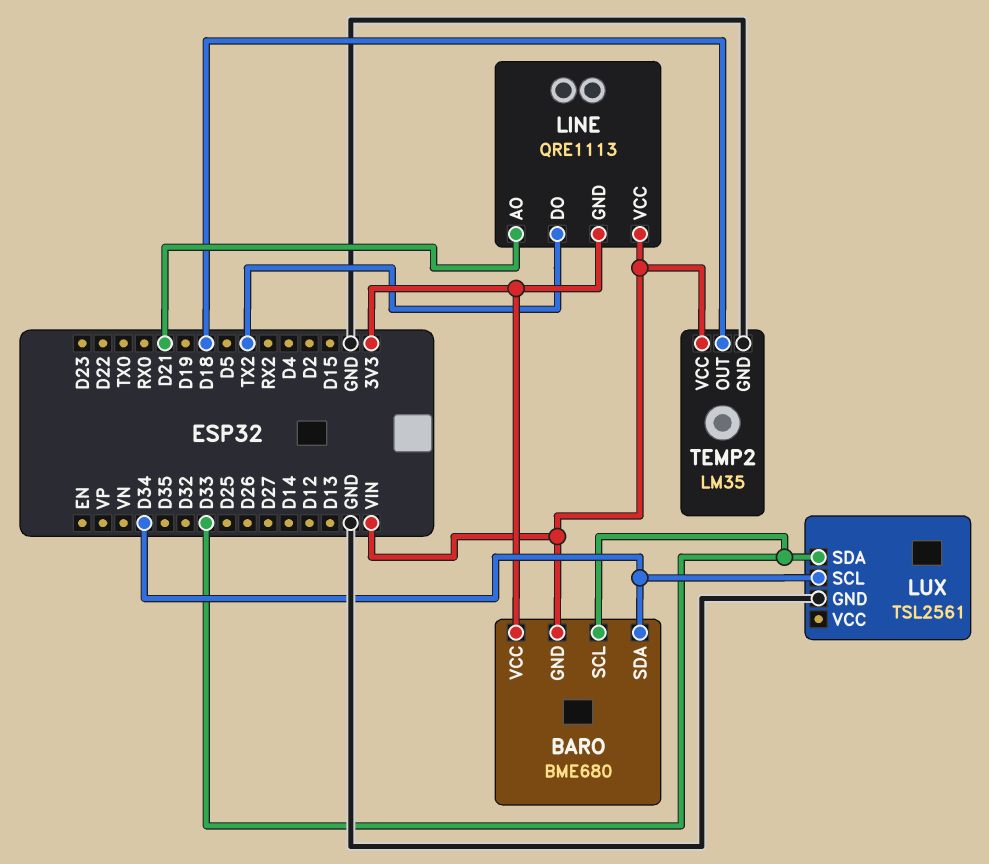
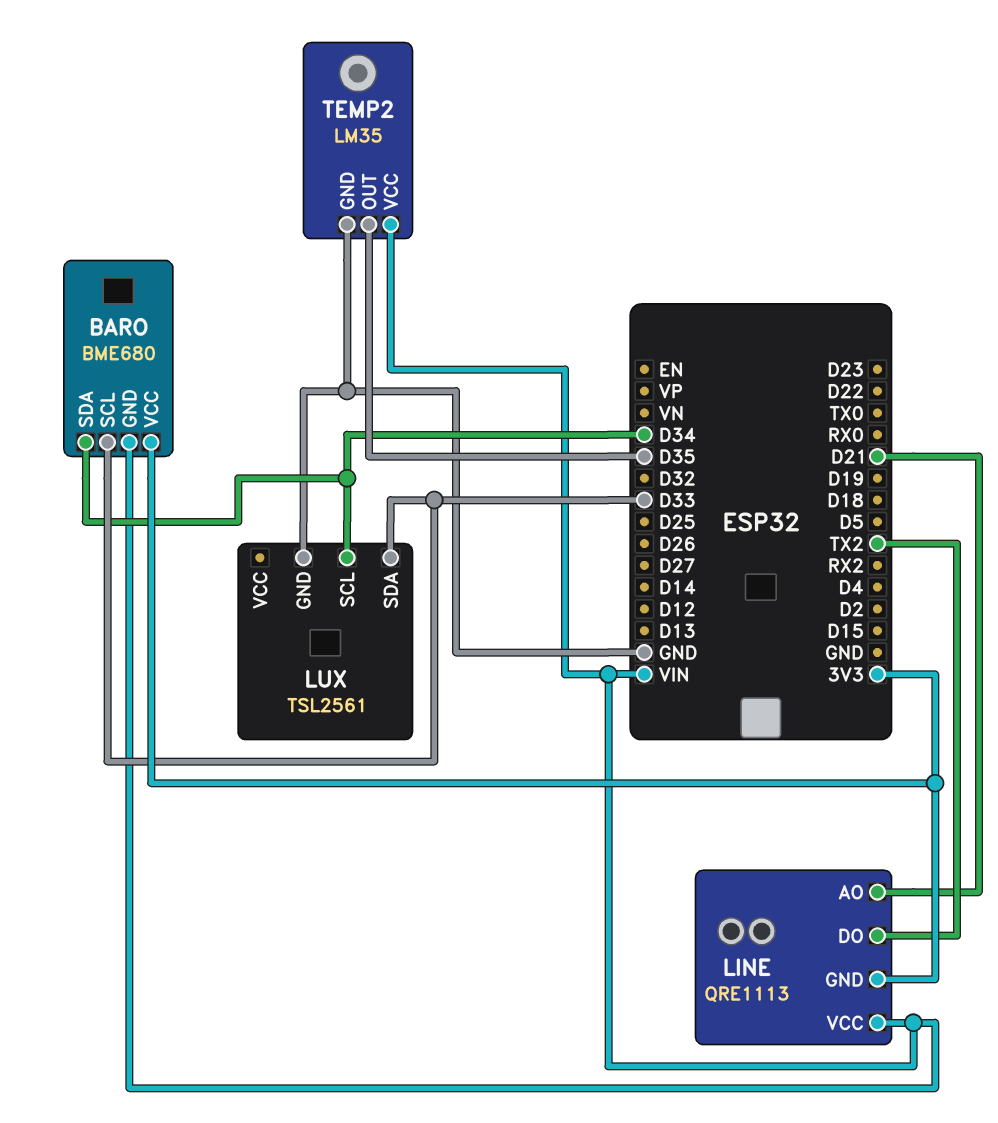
TEMP2 pin OUT: D18 -> D35

